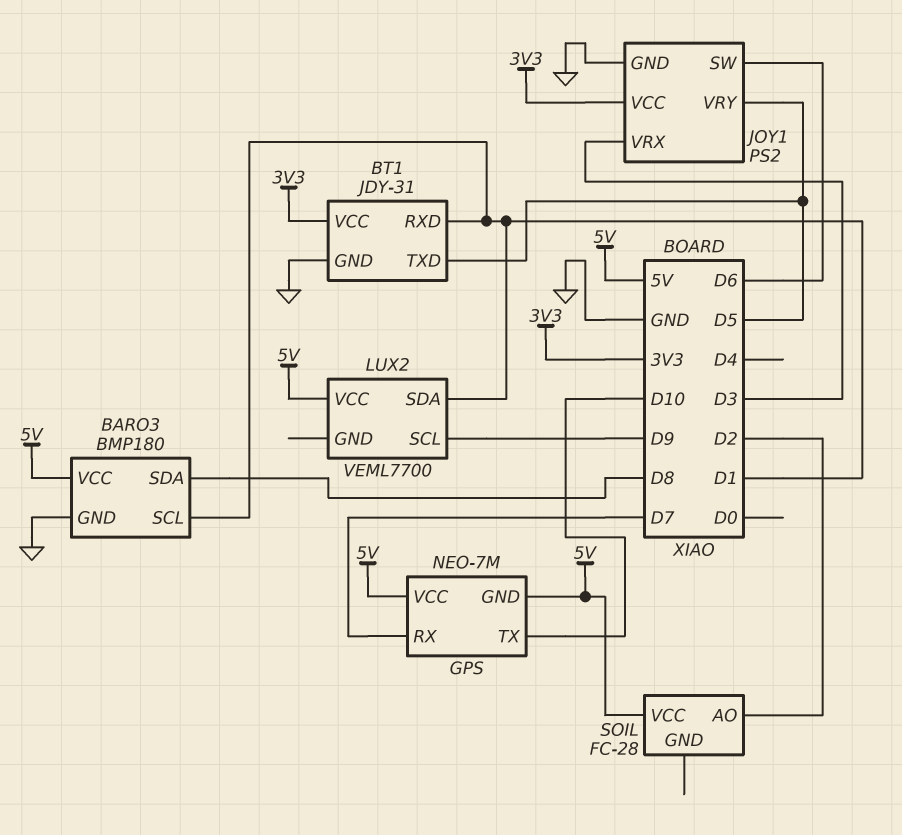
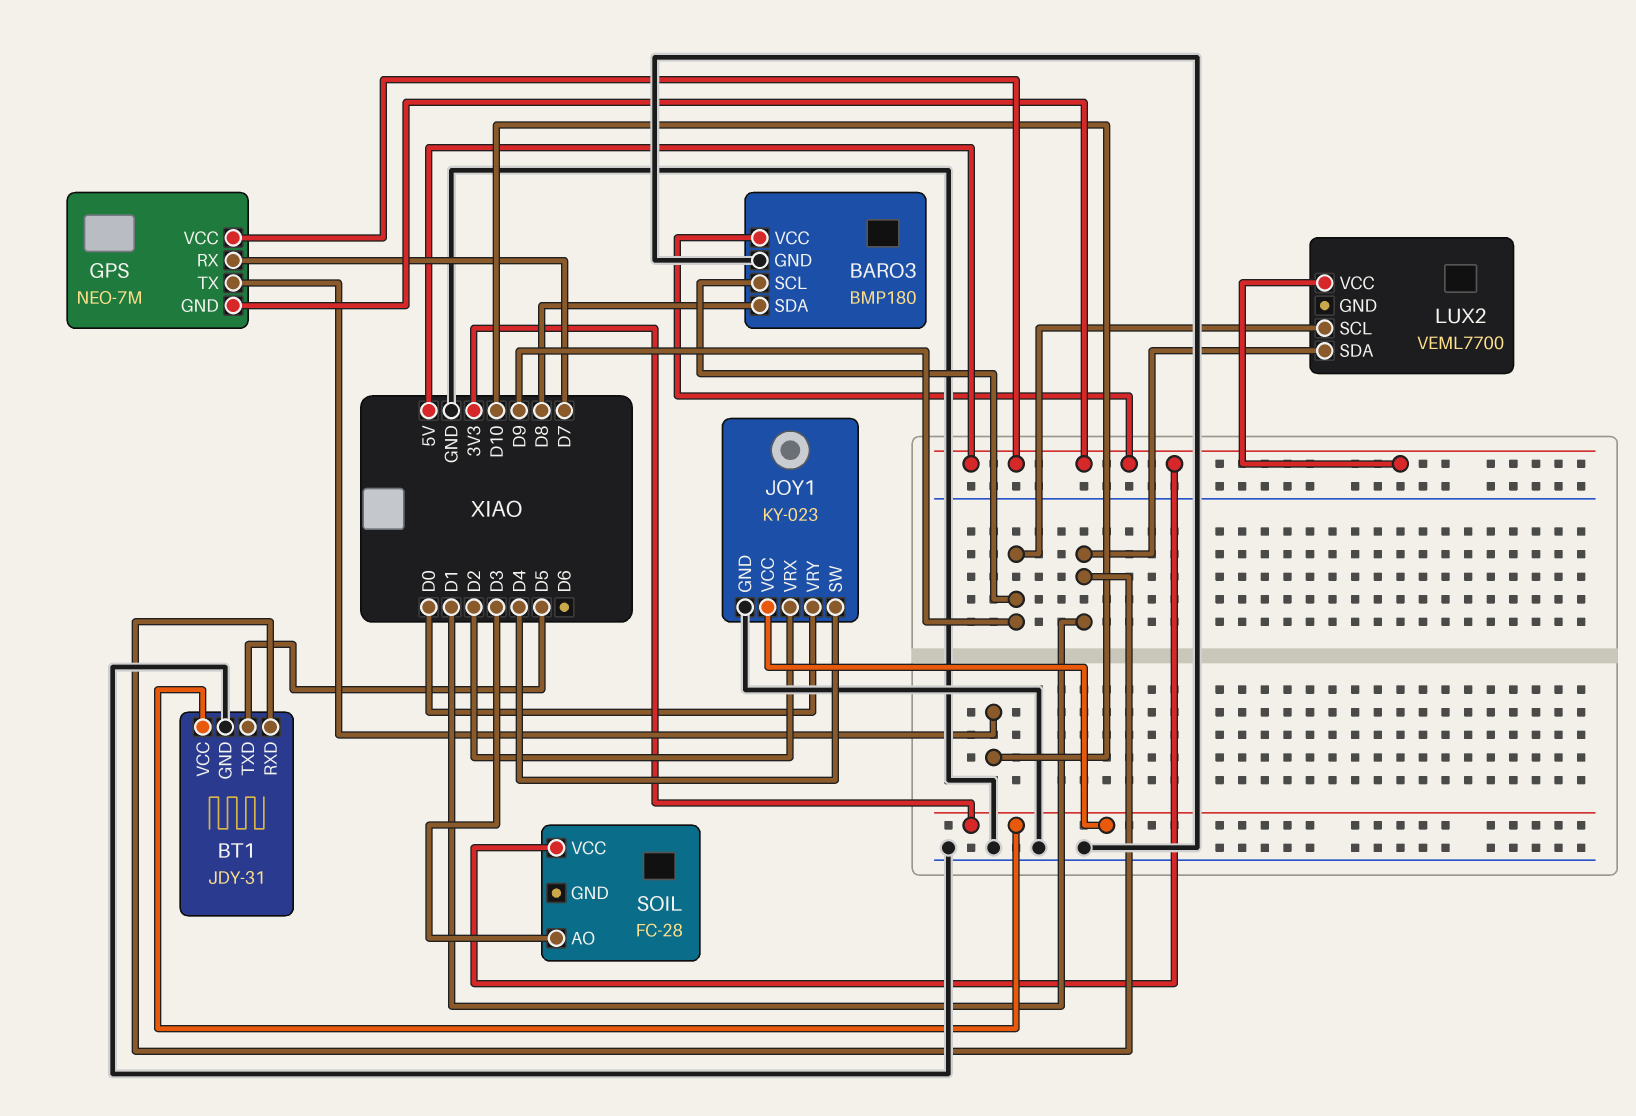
BARO3 pin SCL: D1 -> D9
JOY1: PS2 -> KY-023
JOY1 pin SW: D6 -> D4
JOY1 pin VRX: D3 -> D2
JOY1 pin VRY: D5 -> D0
SOIL pin AO: D2 -> D3

